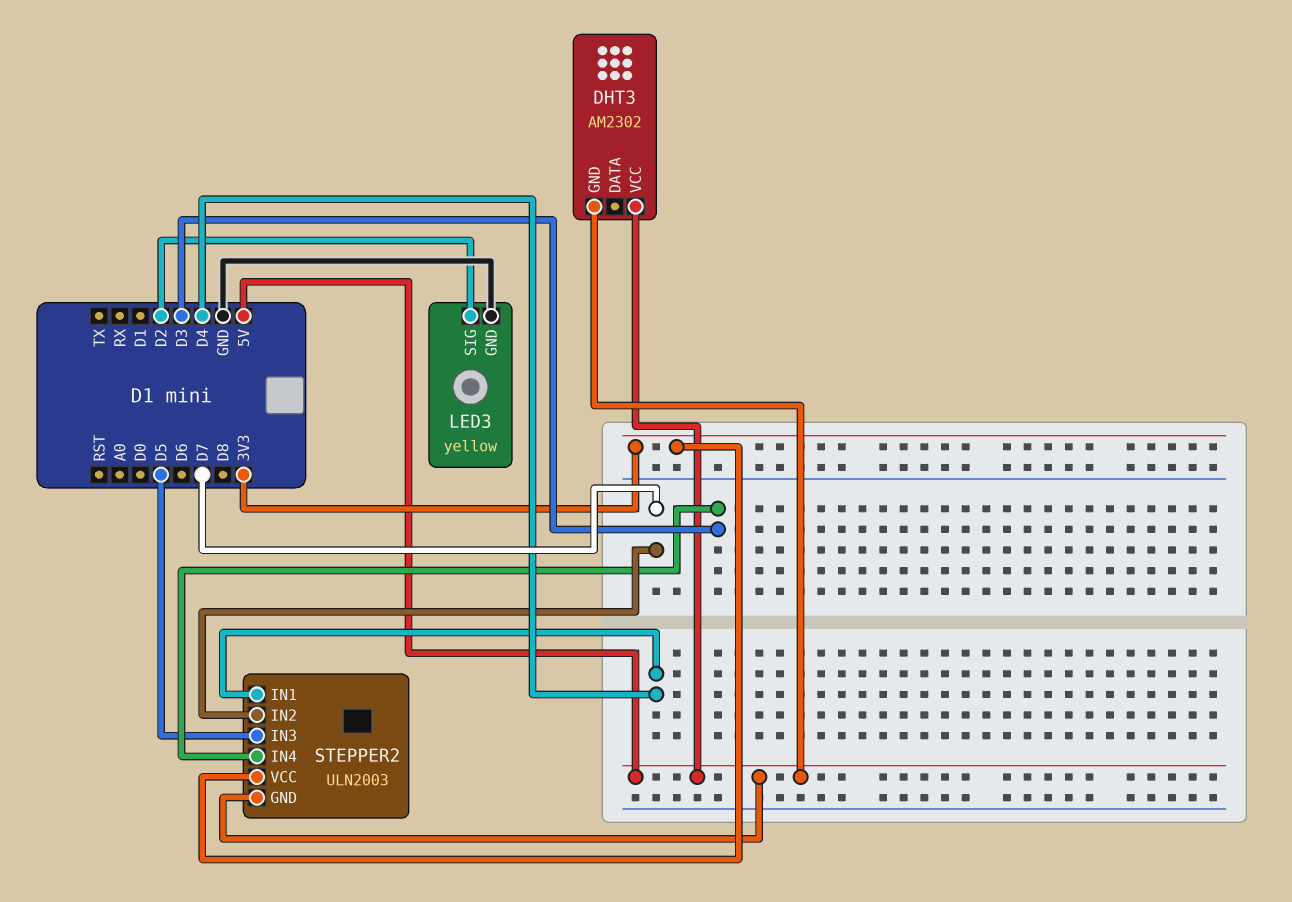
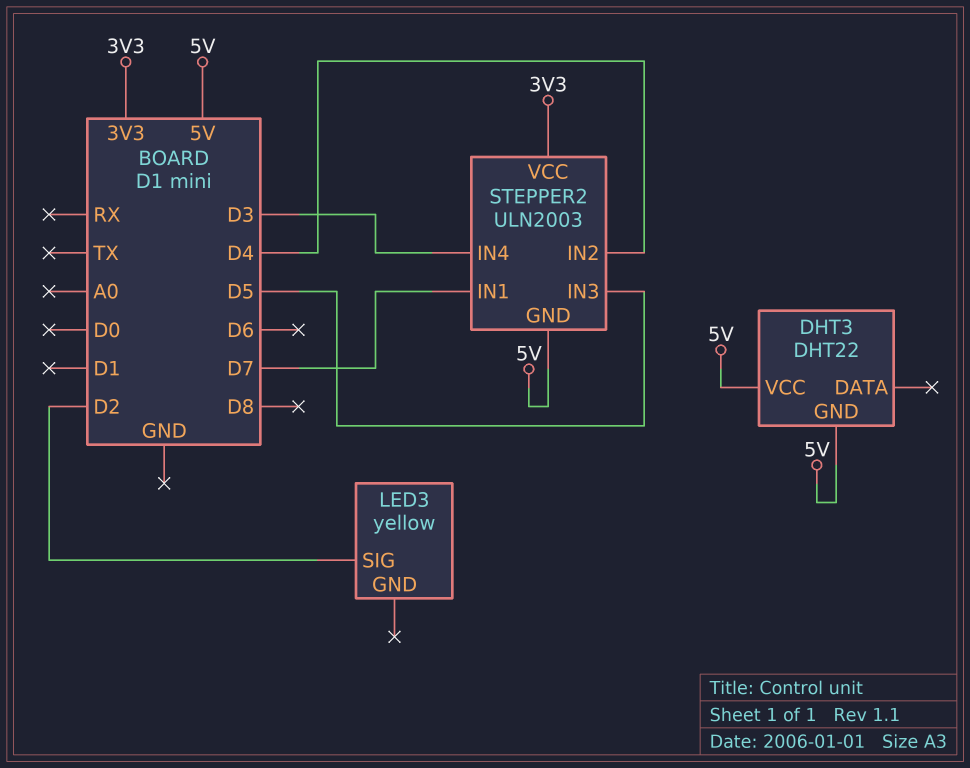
DHT3: AM2302 -> DHT22
LED3 pin GND: GND -> none
STEPPER2 pin IN1: D4 -> D7
STEPPER2 pin IN2: D7 -> D4

